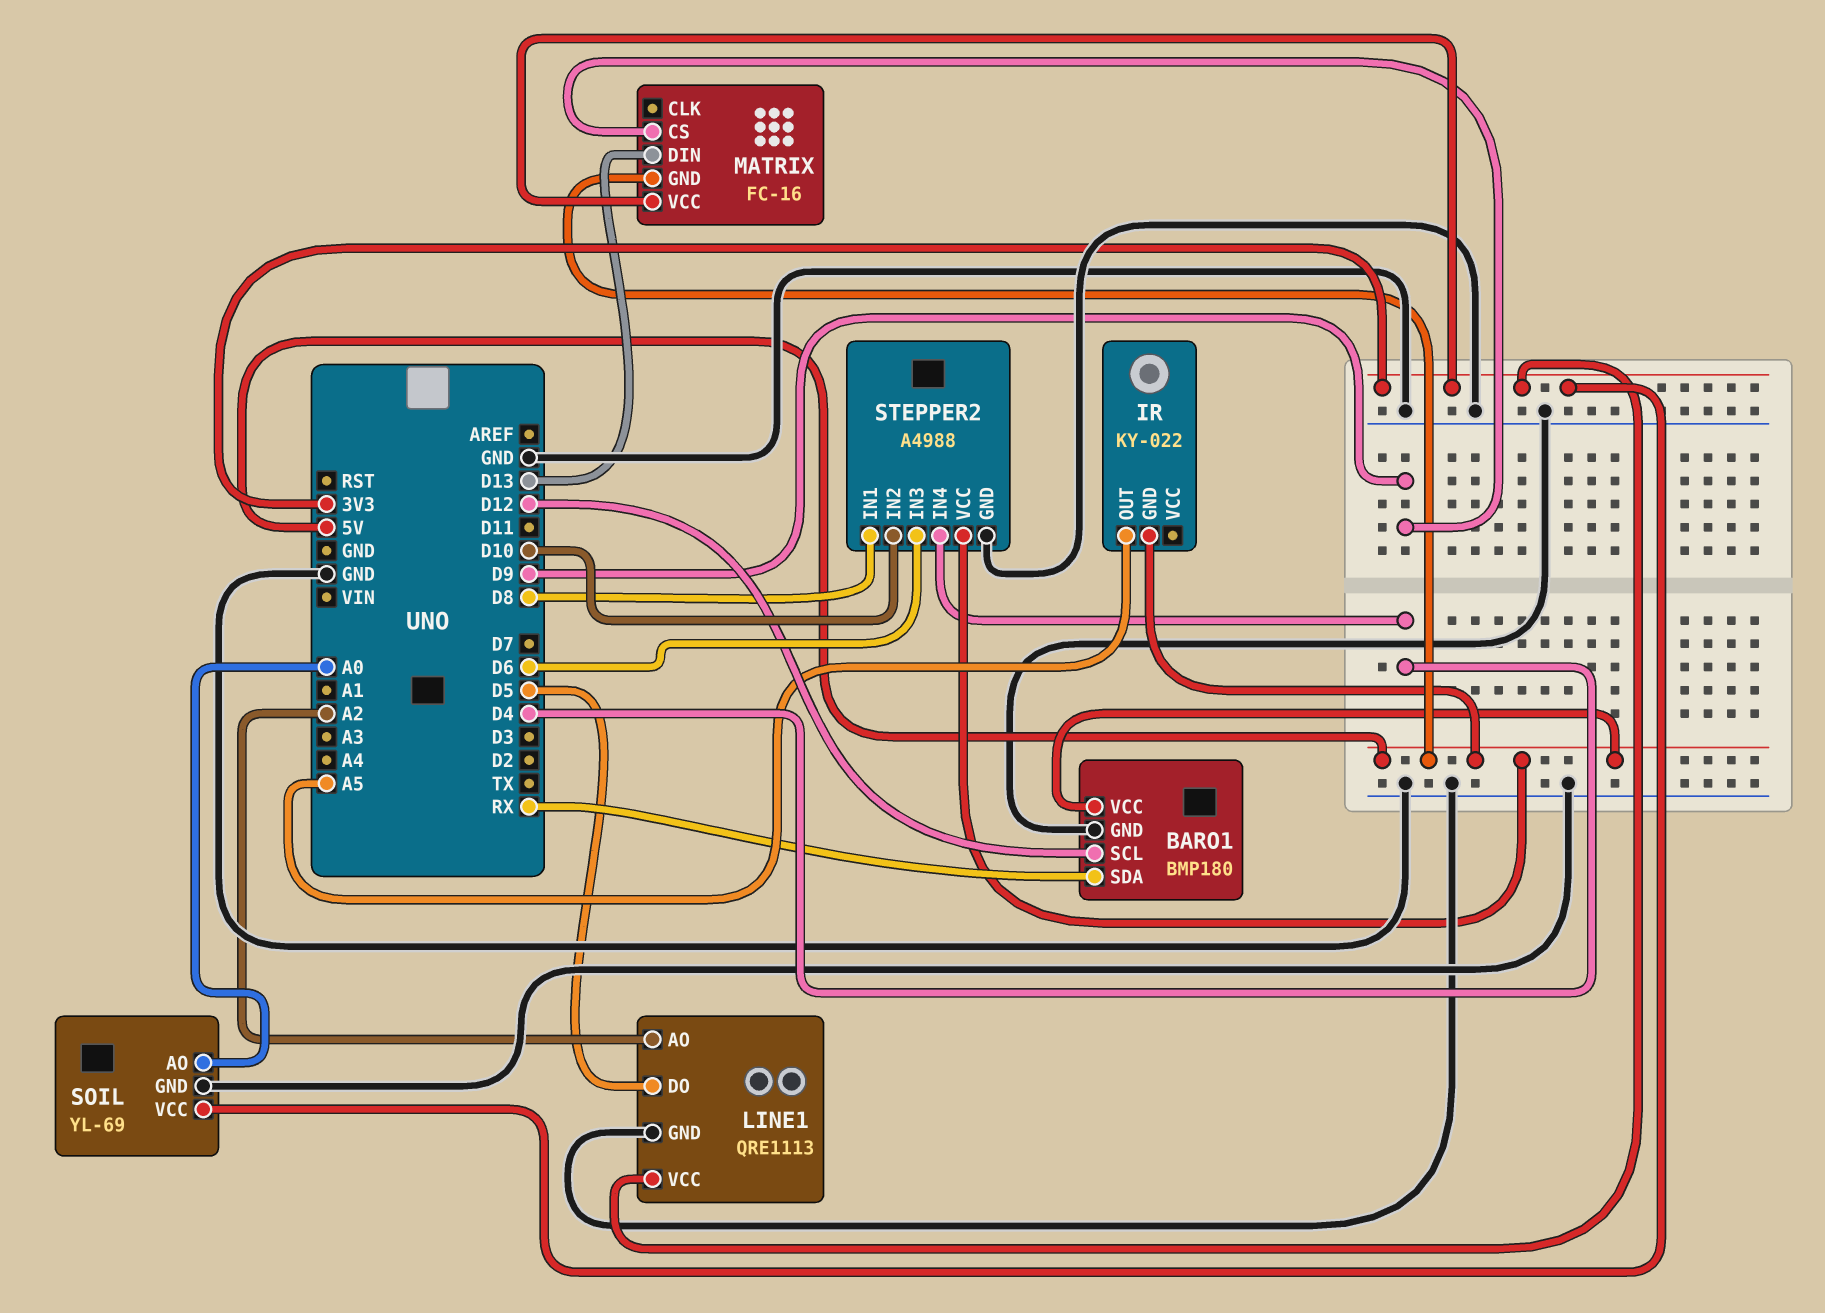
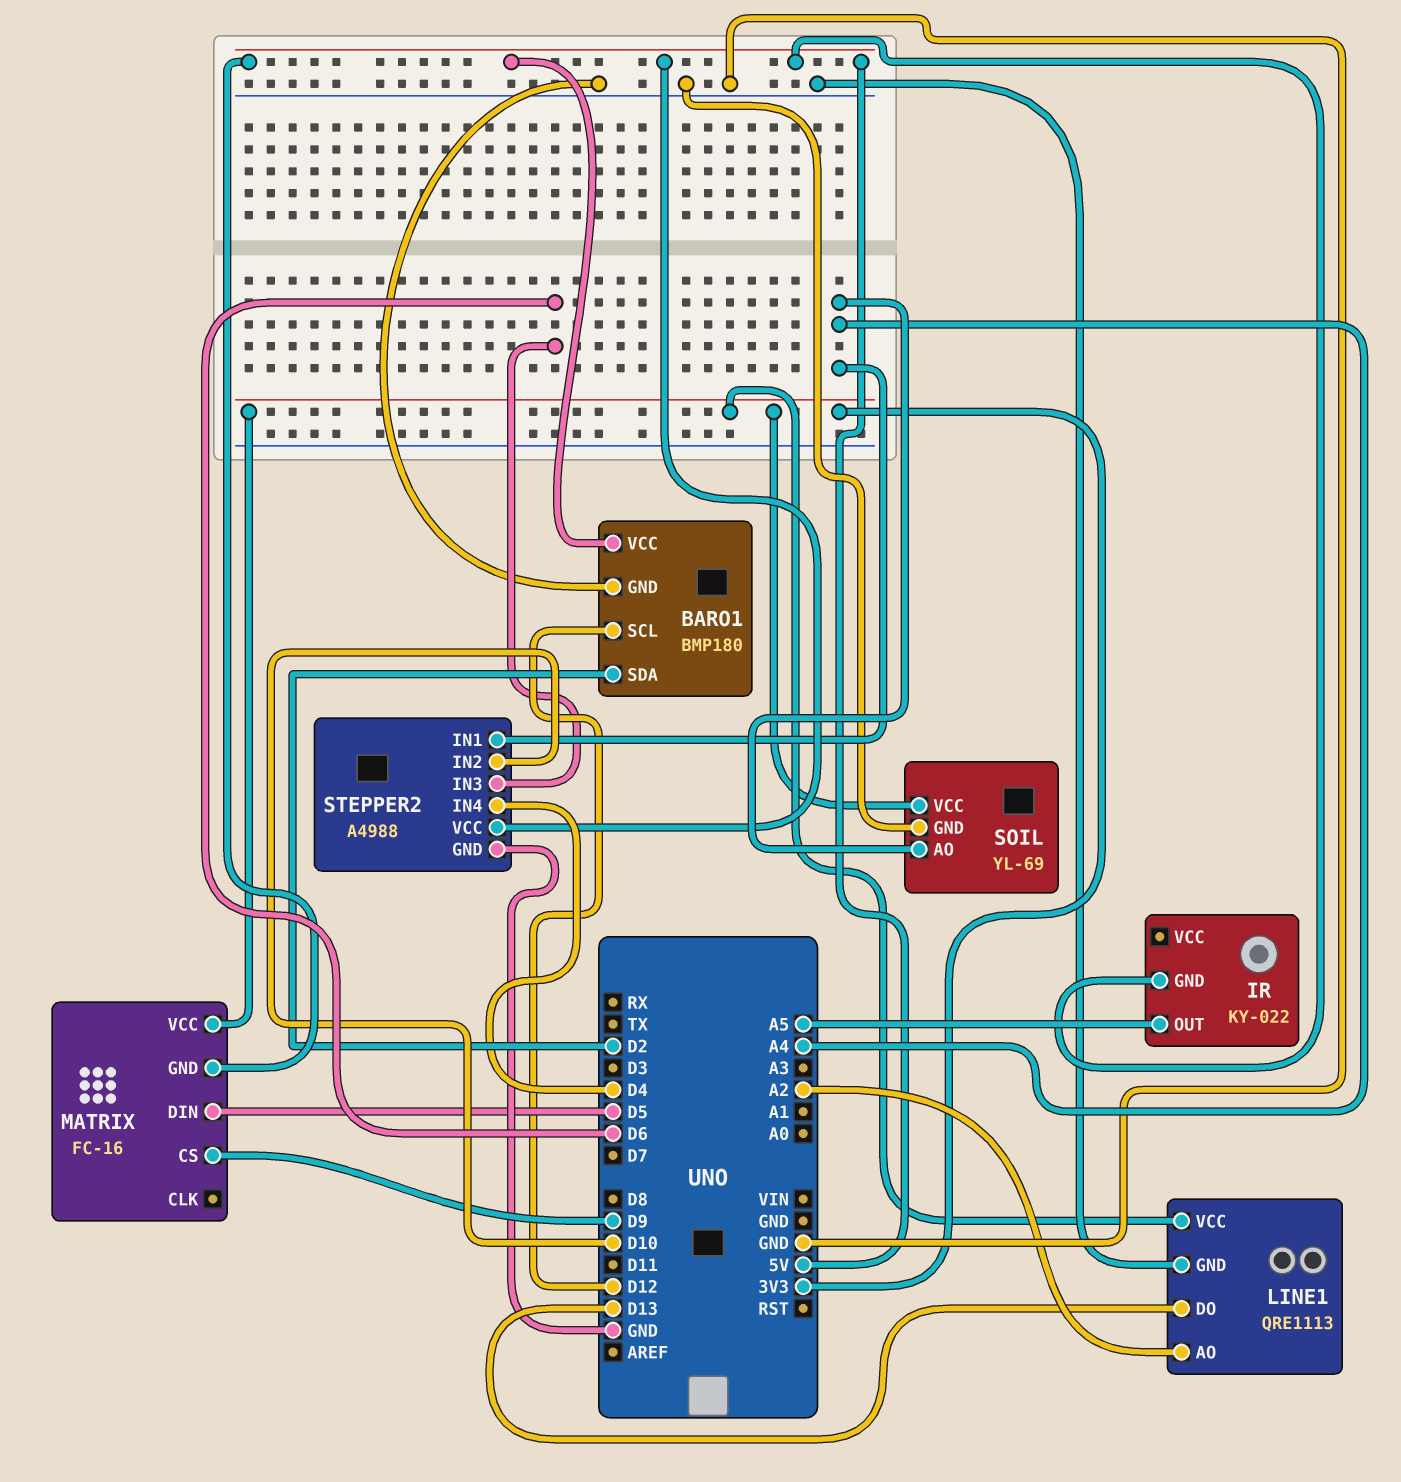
BARO1 pin SDA: RX -> D2
LINE1 pin DO: D5 -> D13
MATRIX pin DIN: D13 -> D5
SOIL pin AO: A0 -> A4
STEPPER2 pin IN1: D8 -> A4

